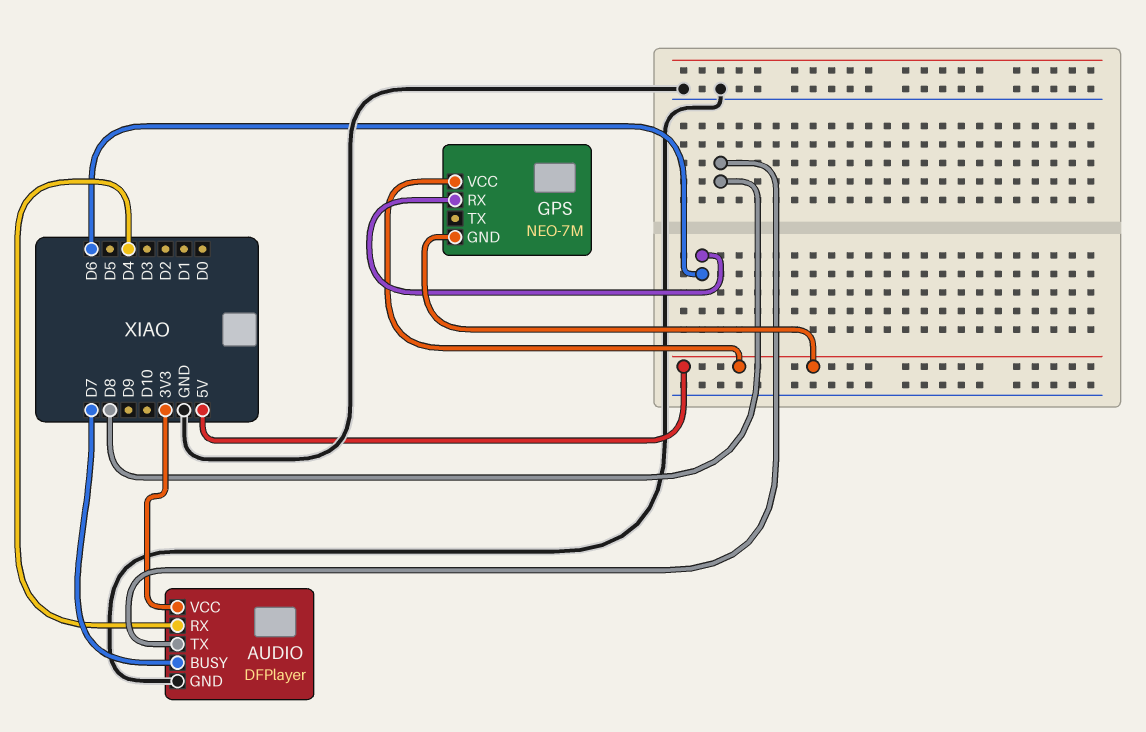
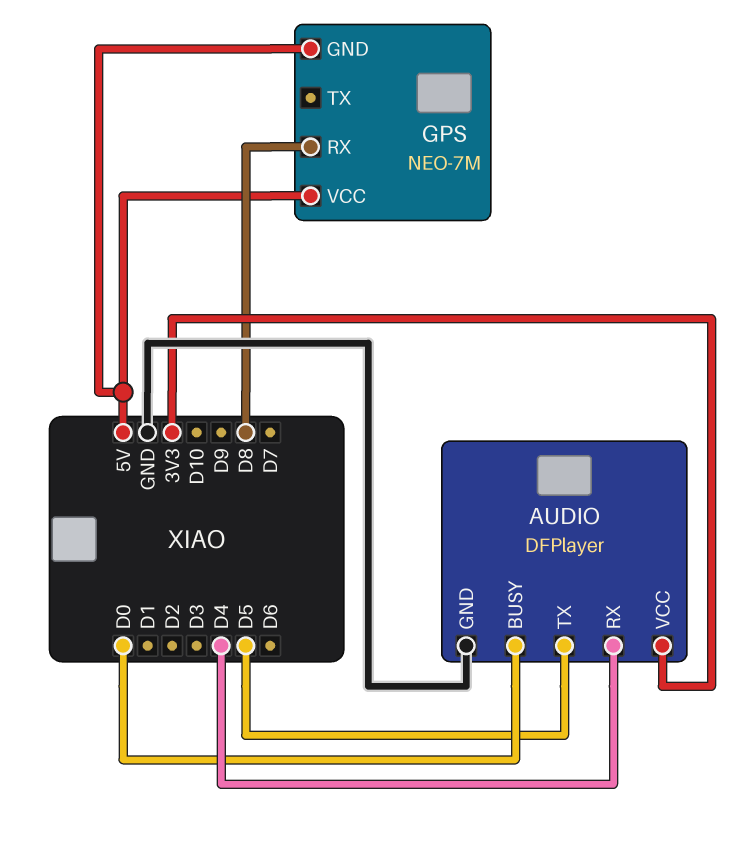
AUDIO pin BUSY: D7 -> D0
AUDIO pin TX: D8 -> D5
GPS pin RX: D6 -> D8

